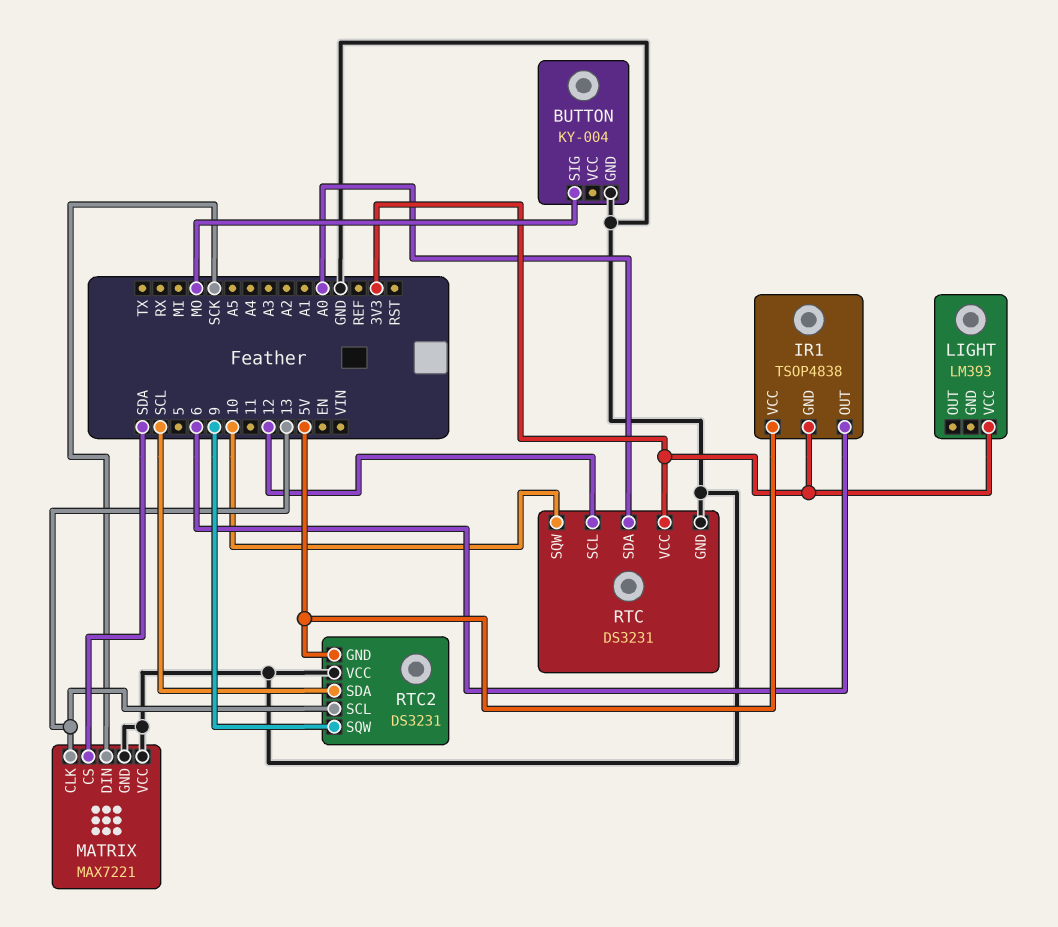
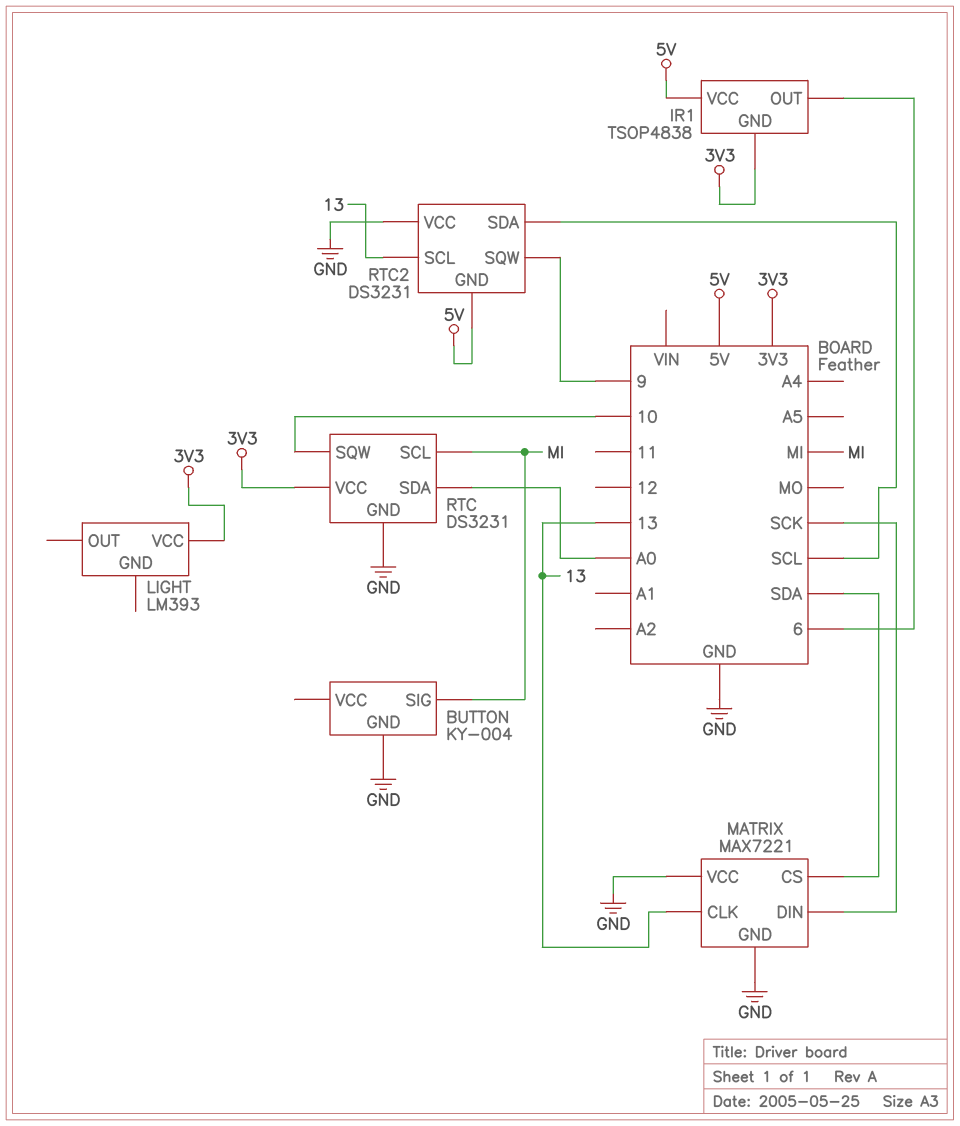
BUTTON pin SIG: MO -> MI
RTC pin SCL: 12 -> MI

